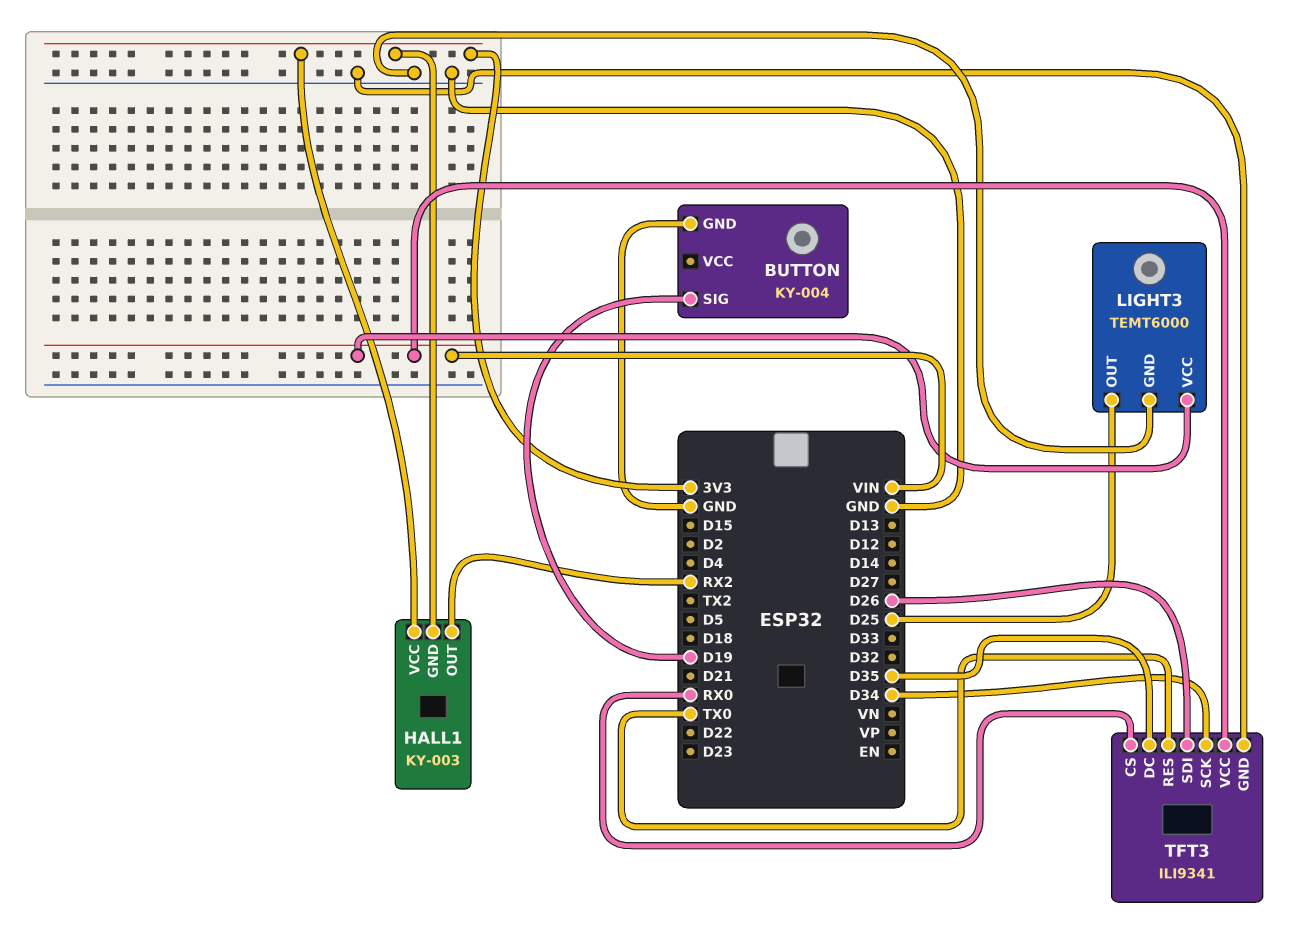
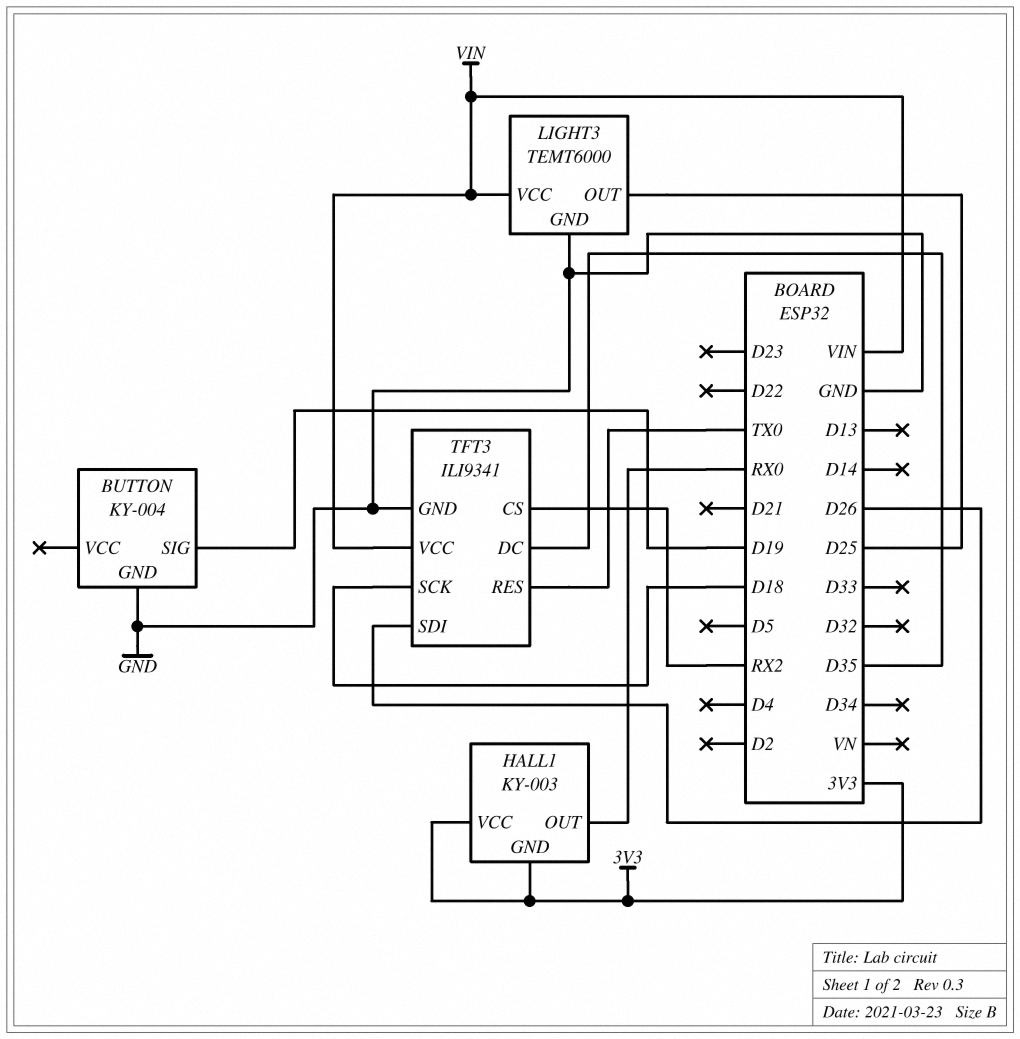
HALL1 pin OUT: RX2 -> RX0
TFT3 pin CS: RX0 -> RX2
TFT3 pin SCK: D34 -> D18

